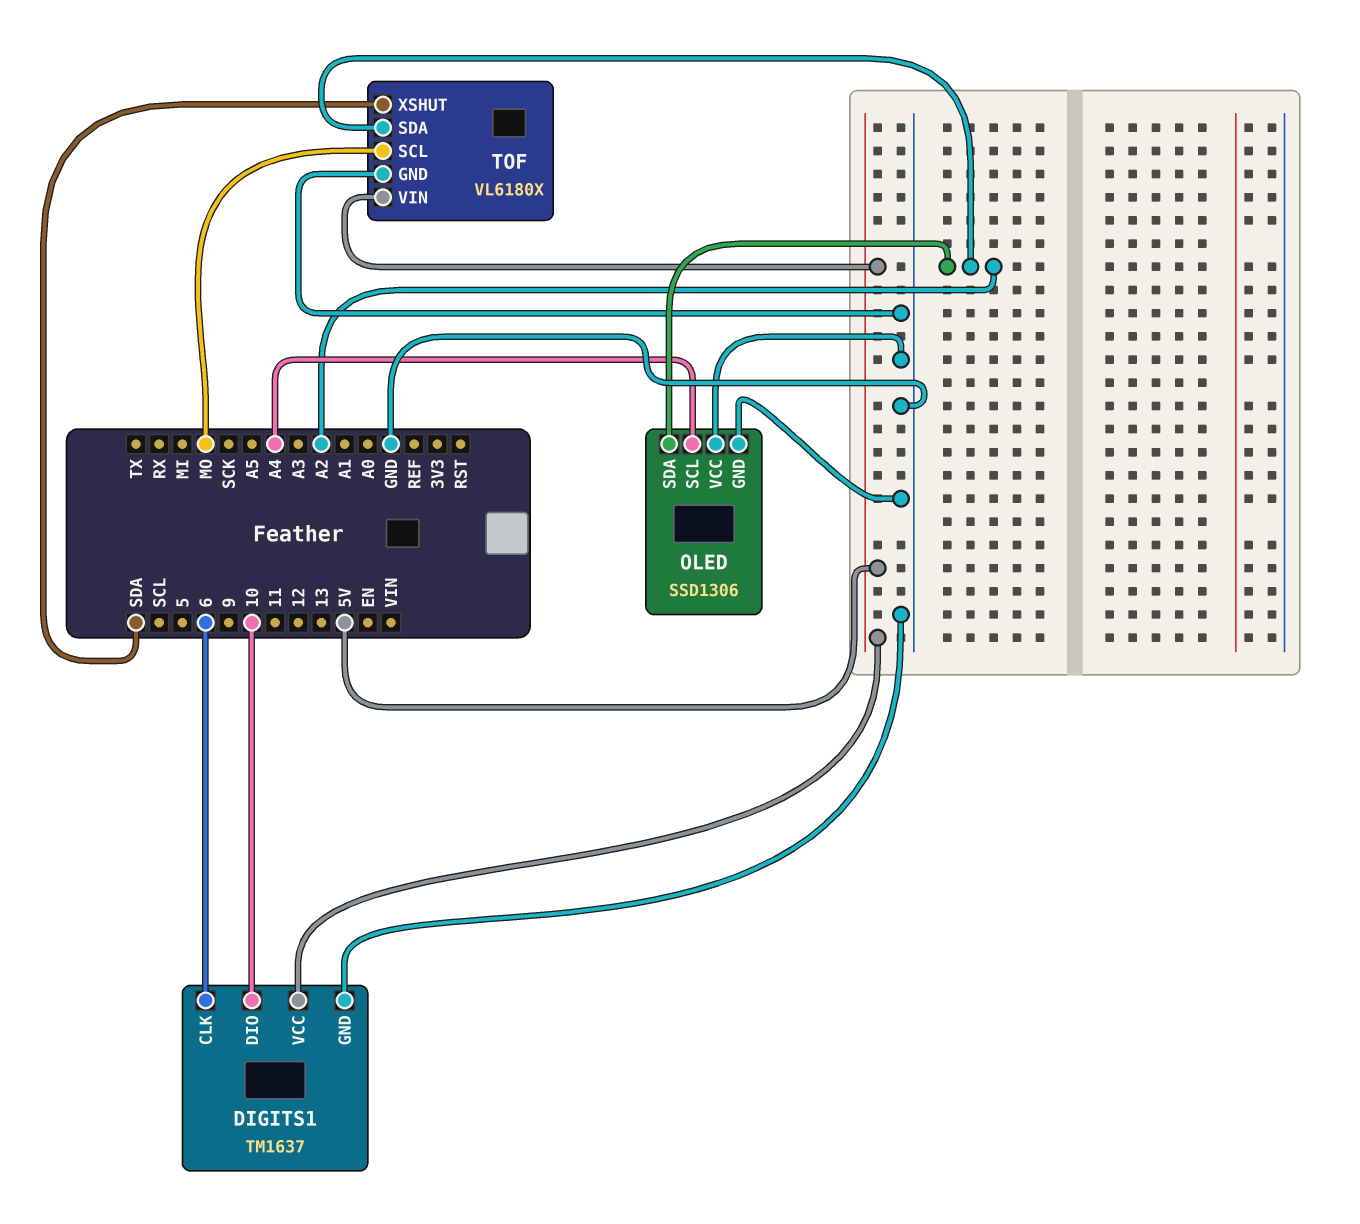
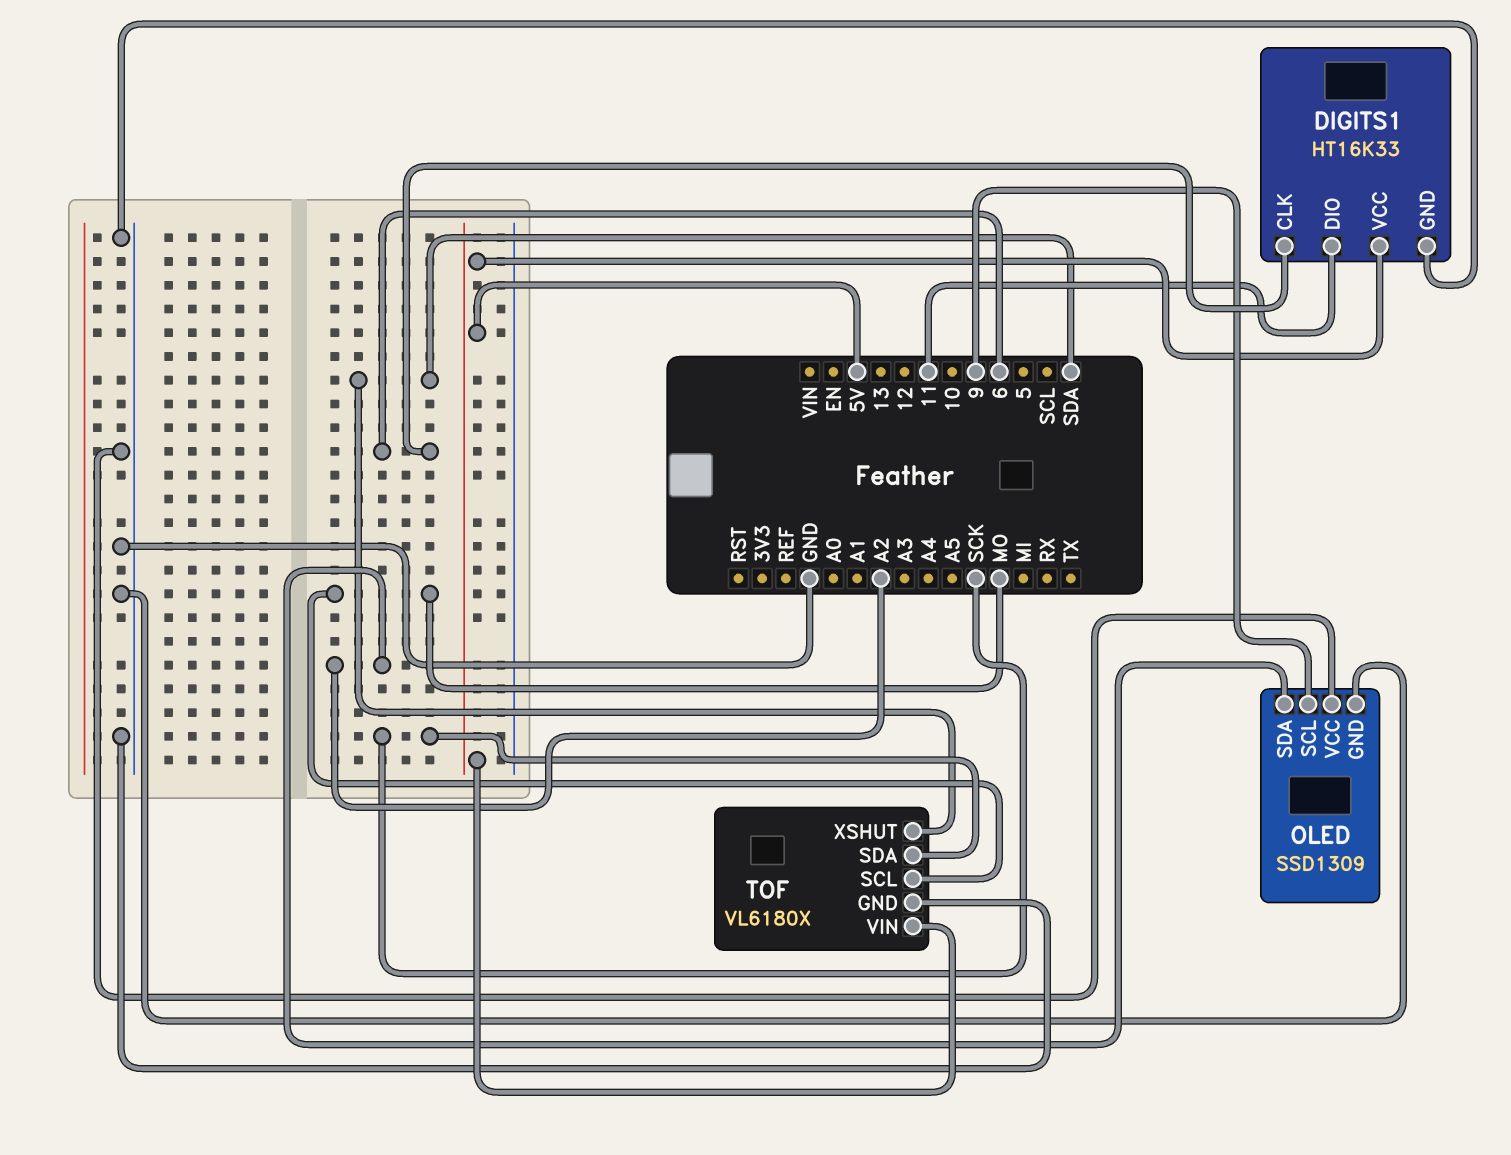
DIGITS1: TM1637 -> HT16K33
DIGITS1 pin DIO: 10 -> 11
OLED: SSD1306 -> SSD1309
OLED pin SCL: A4 -> 9
TOF pin SDA: A2 -> SCK

